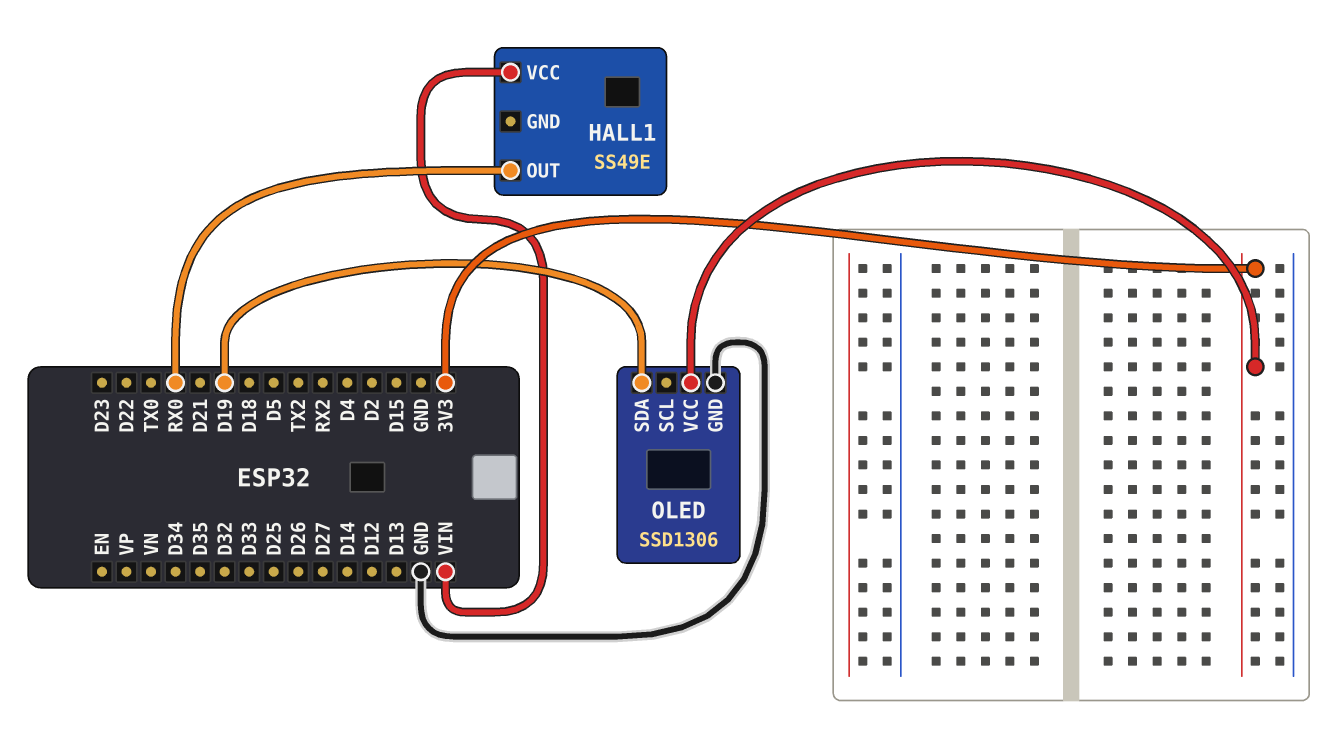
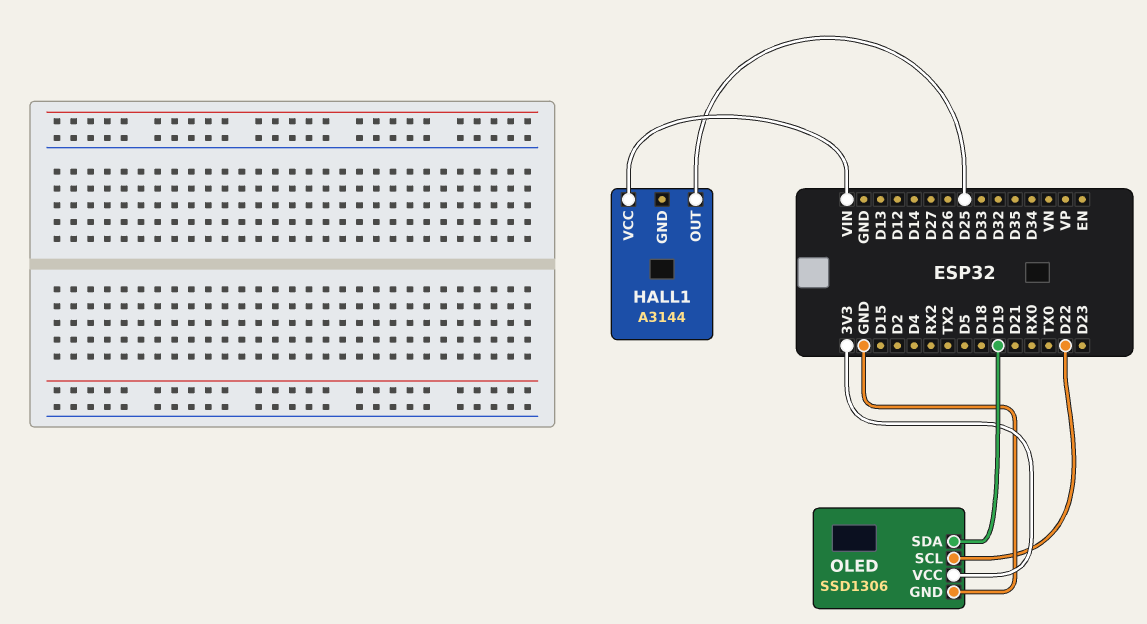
HALL1: SS49E -> A3144
HALL1 pin OUT: RX0 -> D25
OLED pin SCL: none -> D22

